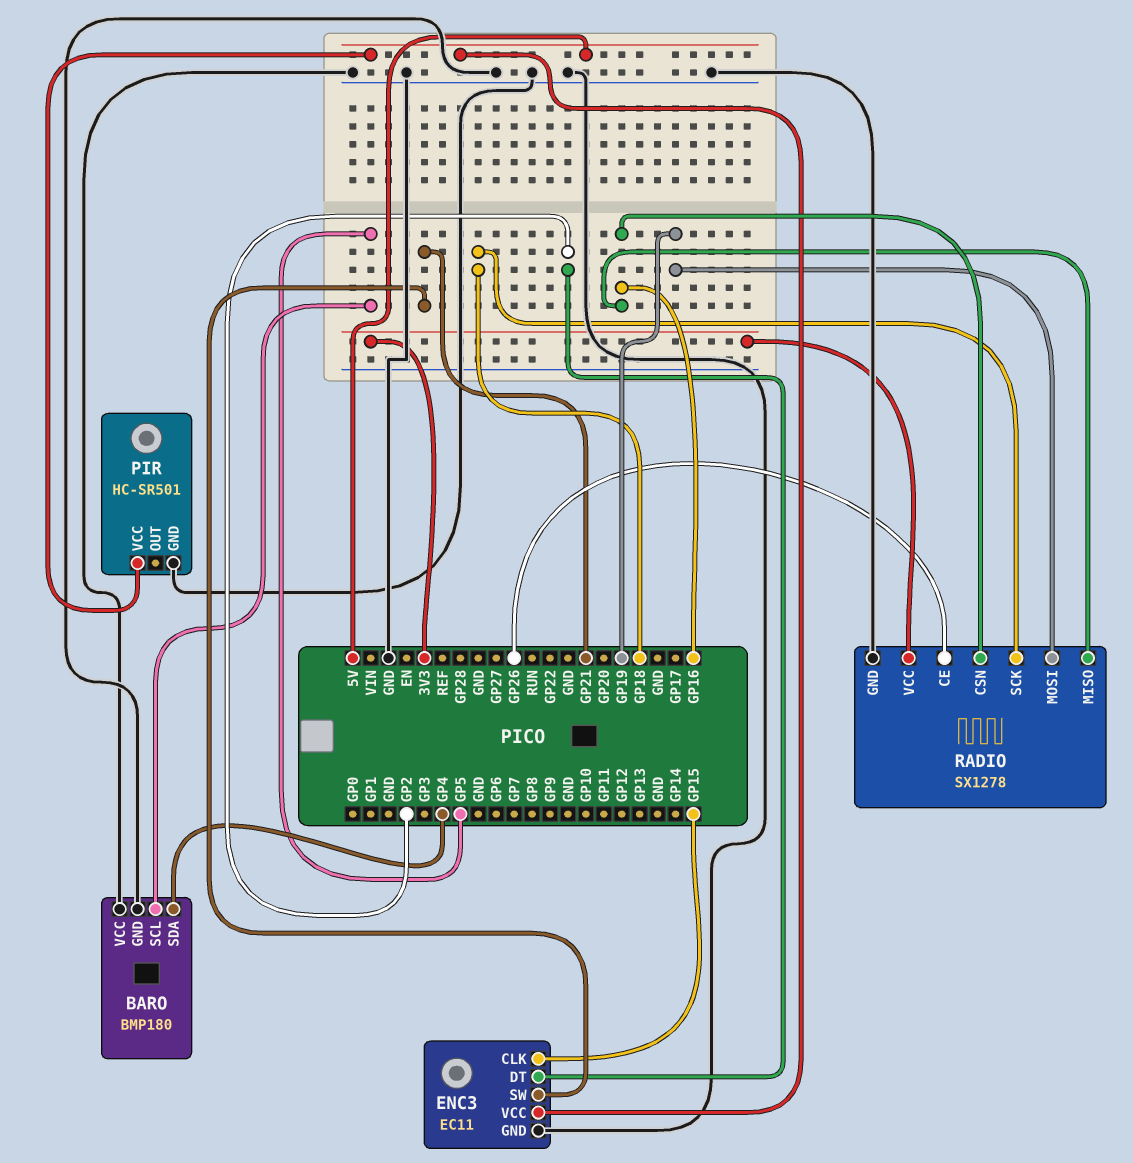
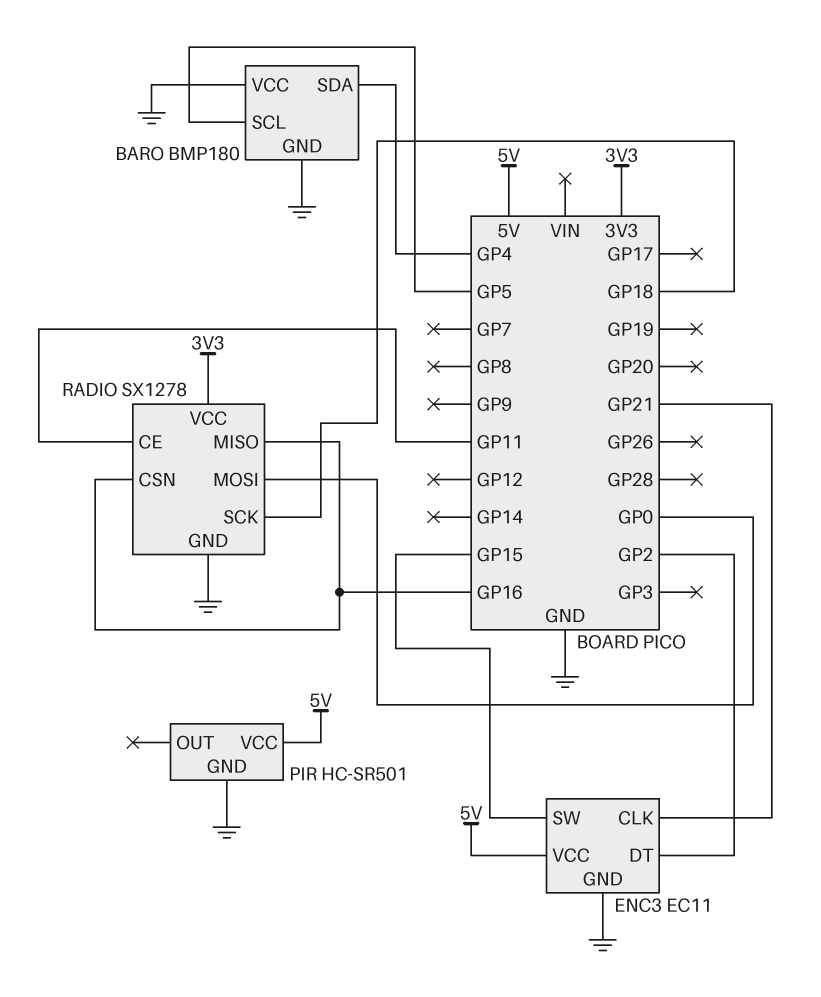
ENC3 pin CLK: GP15 -> GP21
ENC3 pin SW: GP21 -> GP15
RADIO pin CE: GP26 -> GP11
RADIO pin MOSI: GP19 -> GP0

